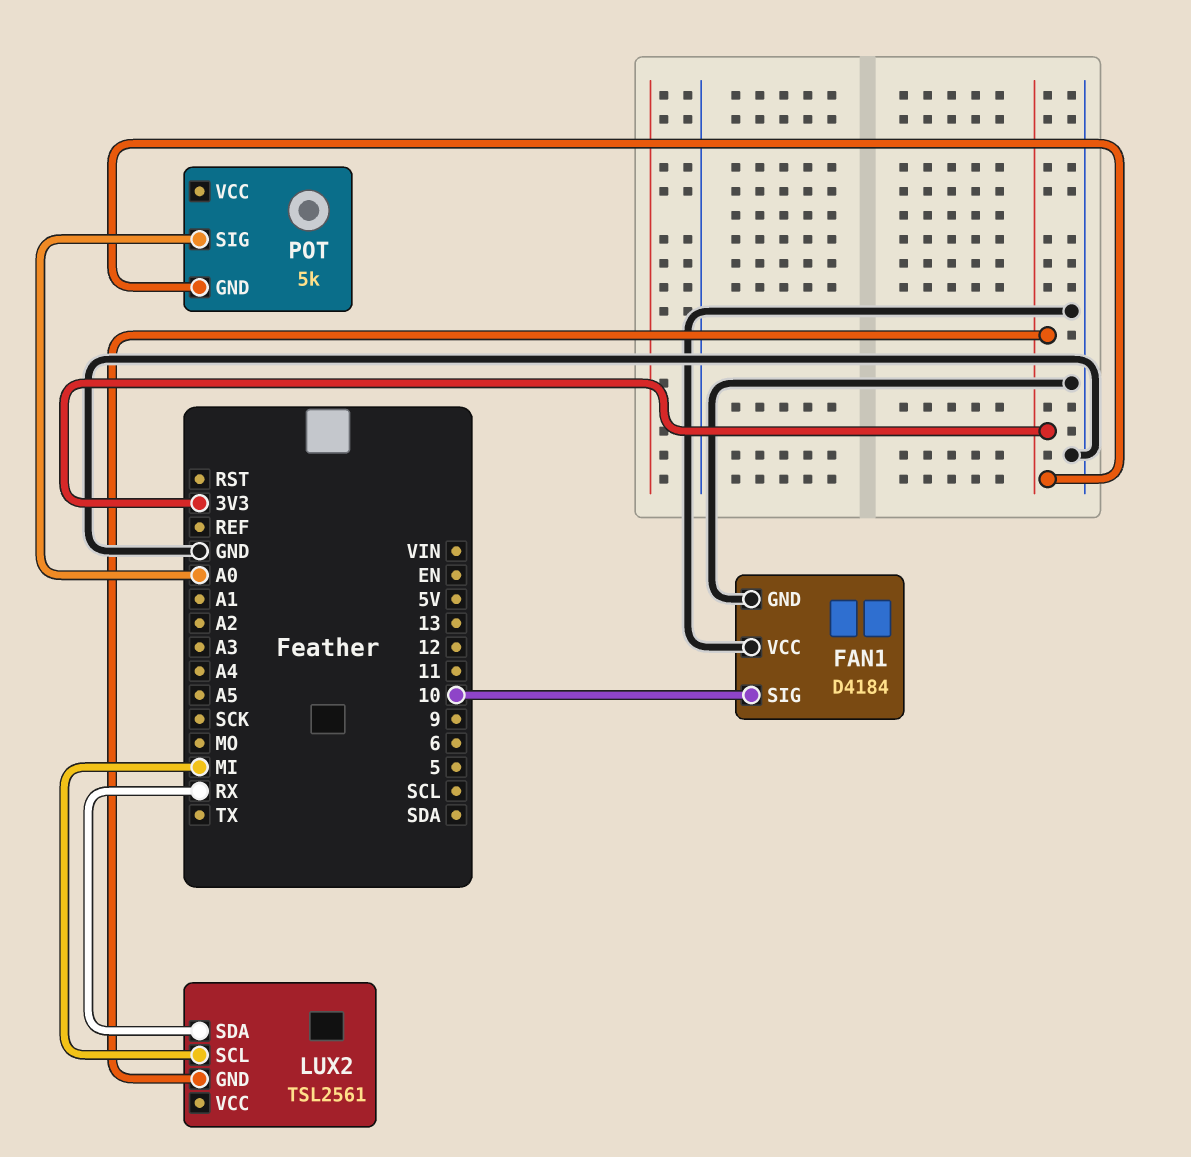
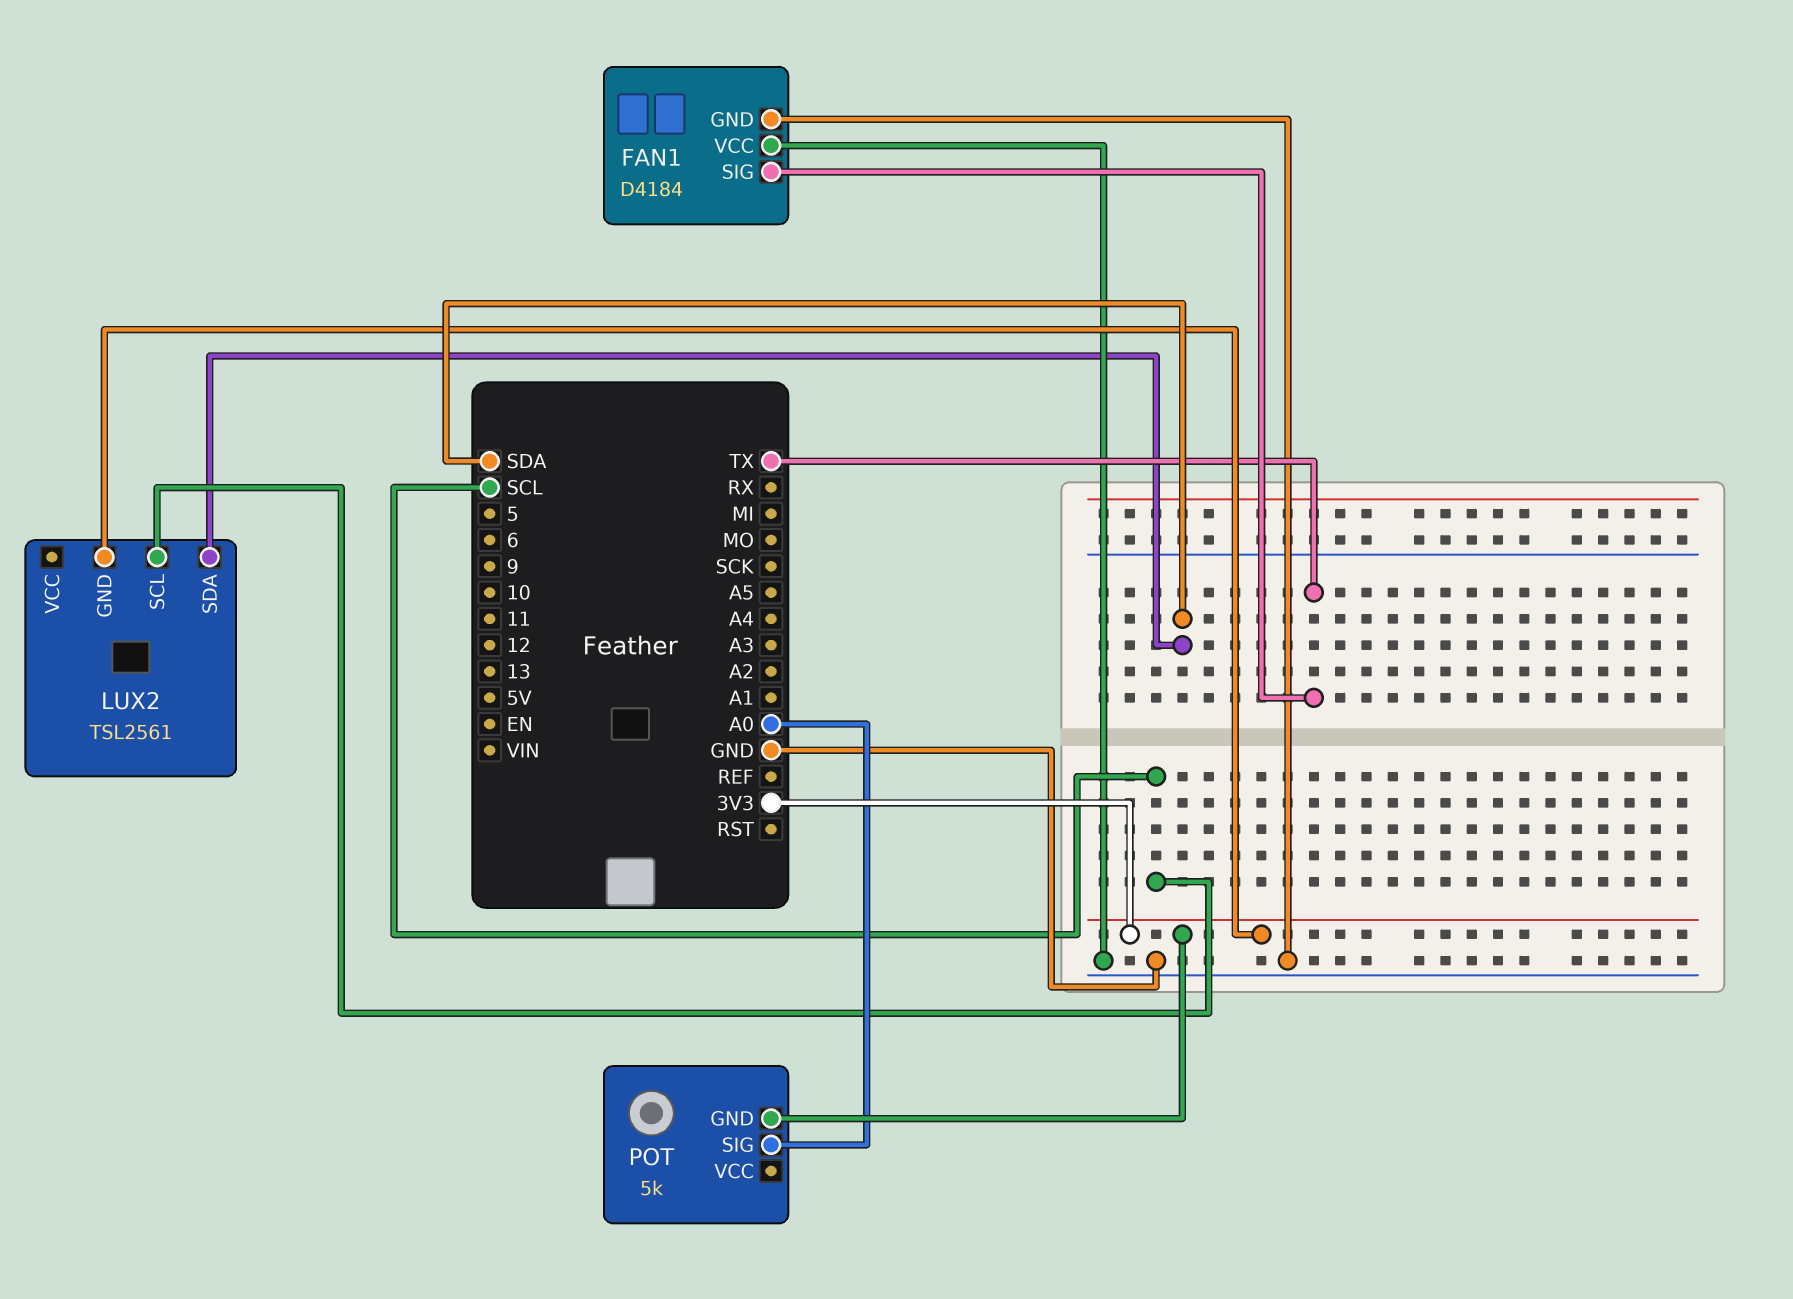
FAN1 pin SIG: 10 -> TX
LUX2 pin SCL: MI -> SCL
LUX2 pin SDA: RX -> SDA

